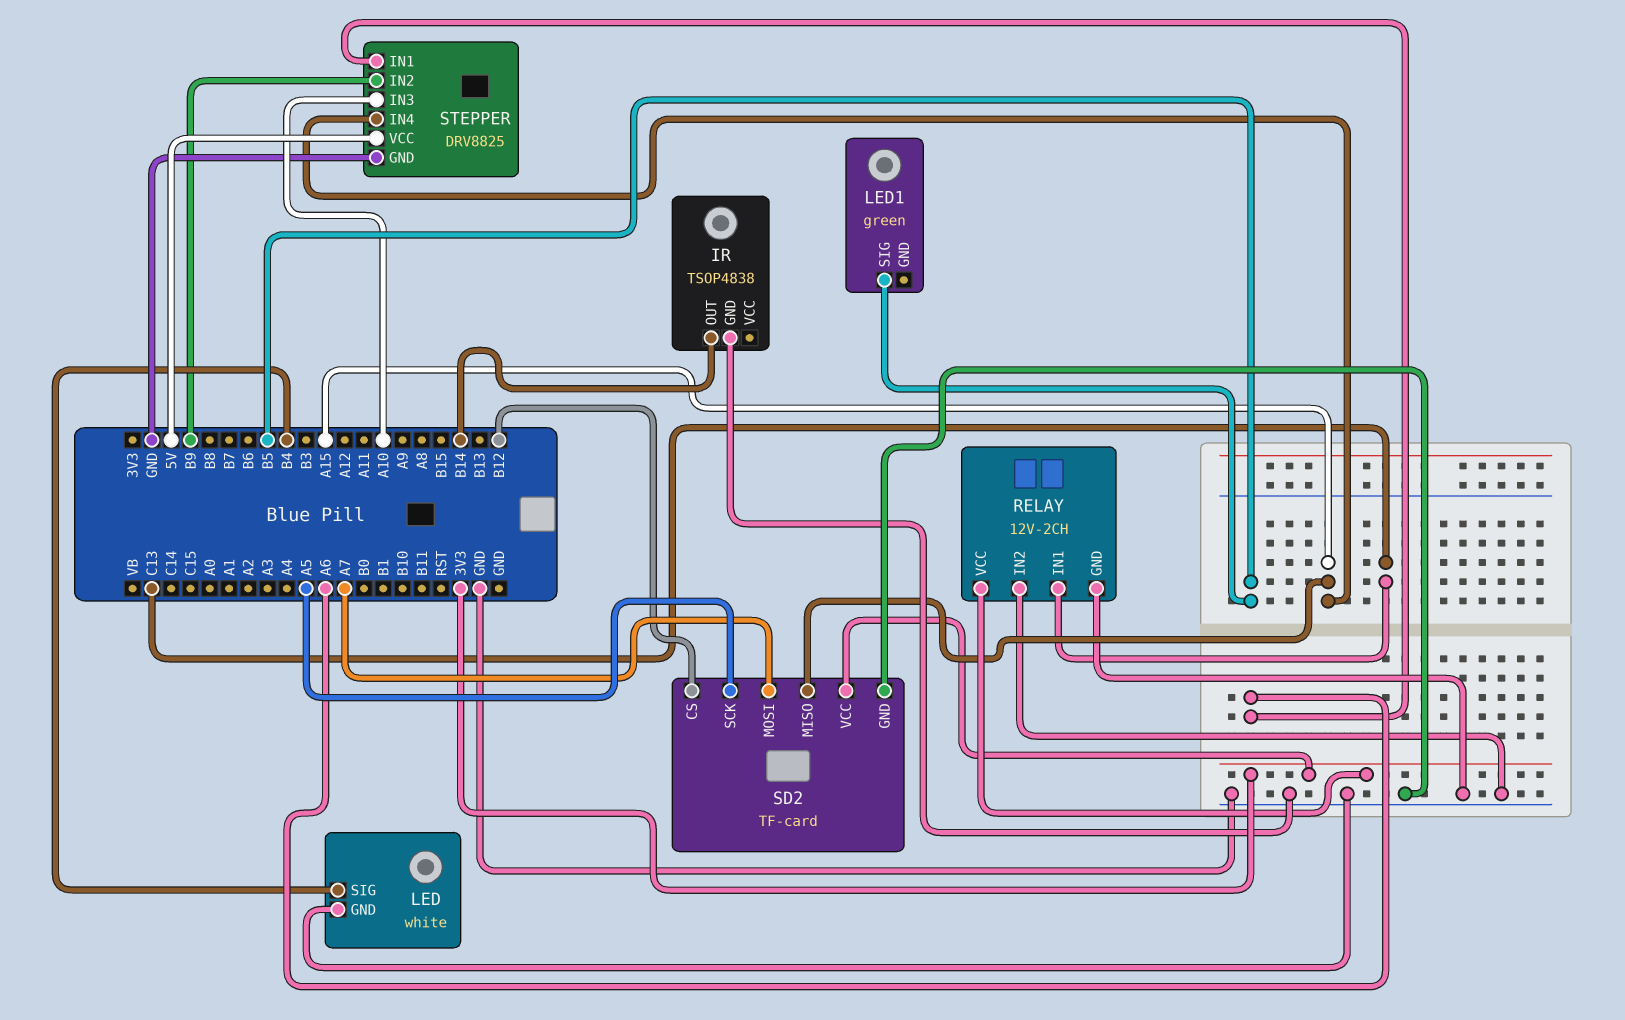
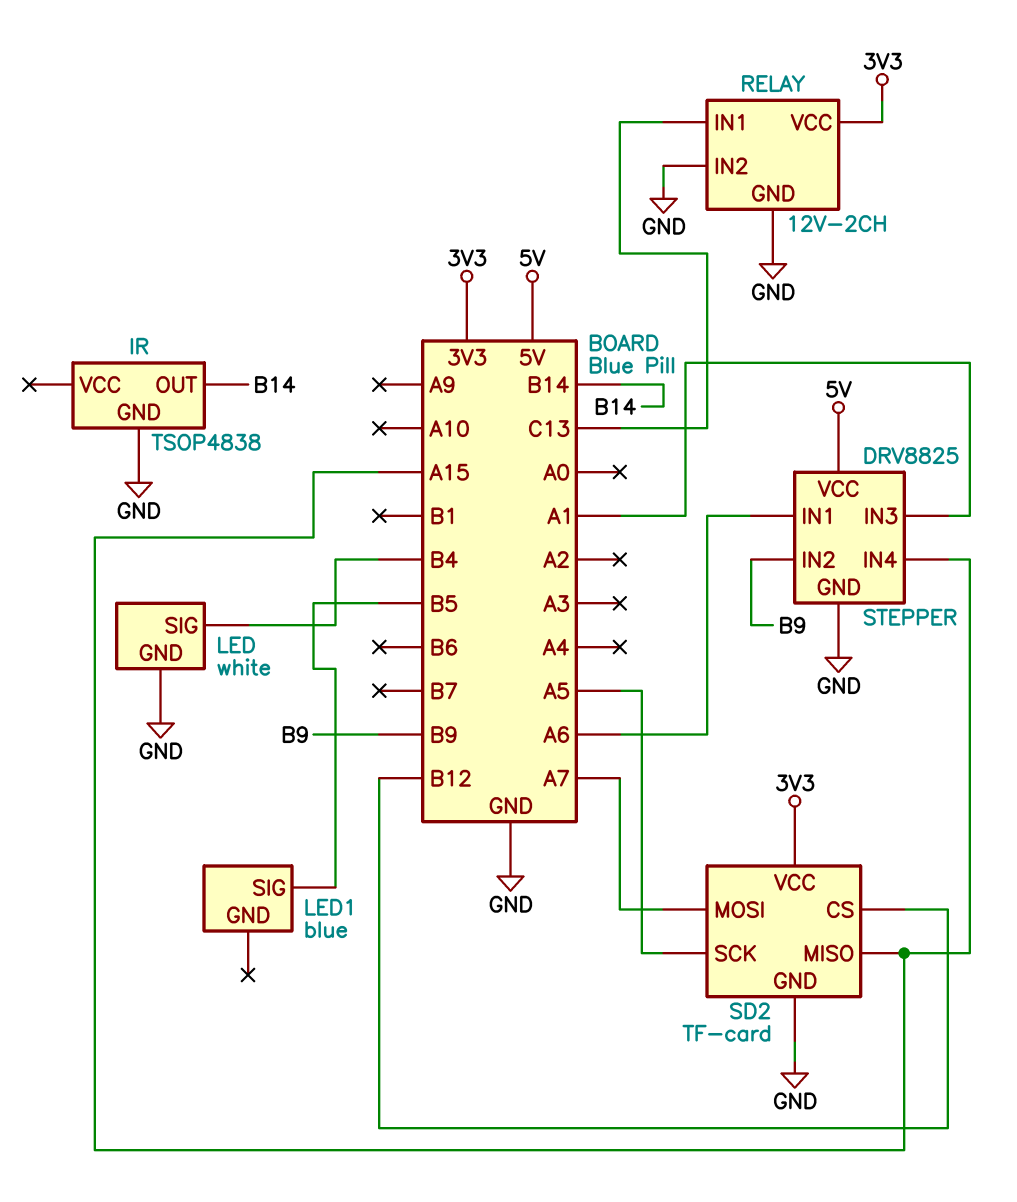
LED1: green -> blue
STEPPER pin IN3: A10 -> A1

